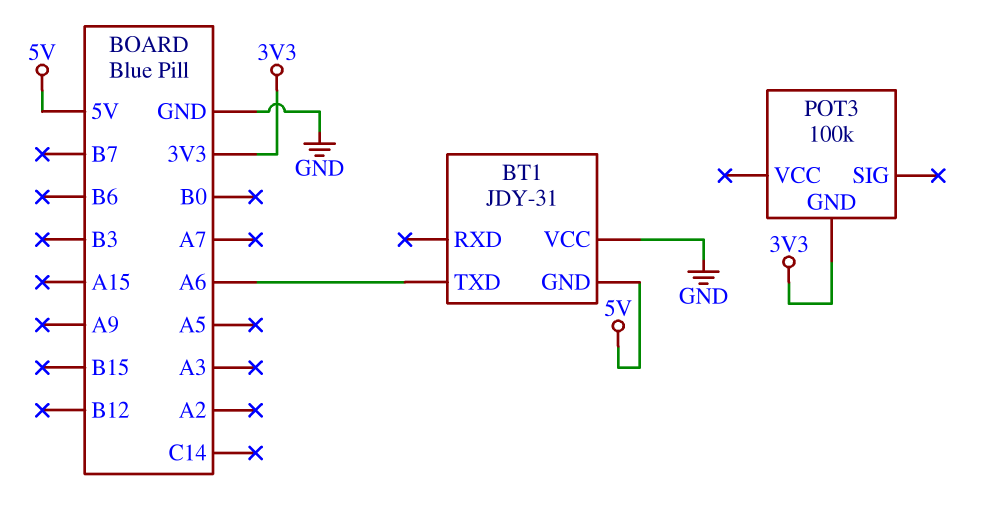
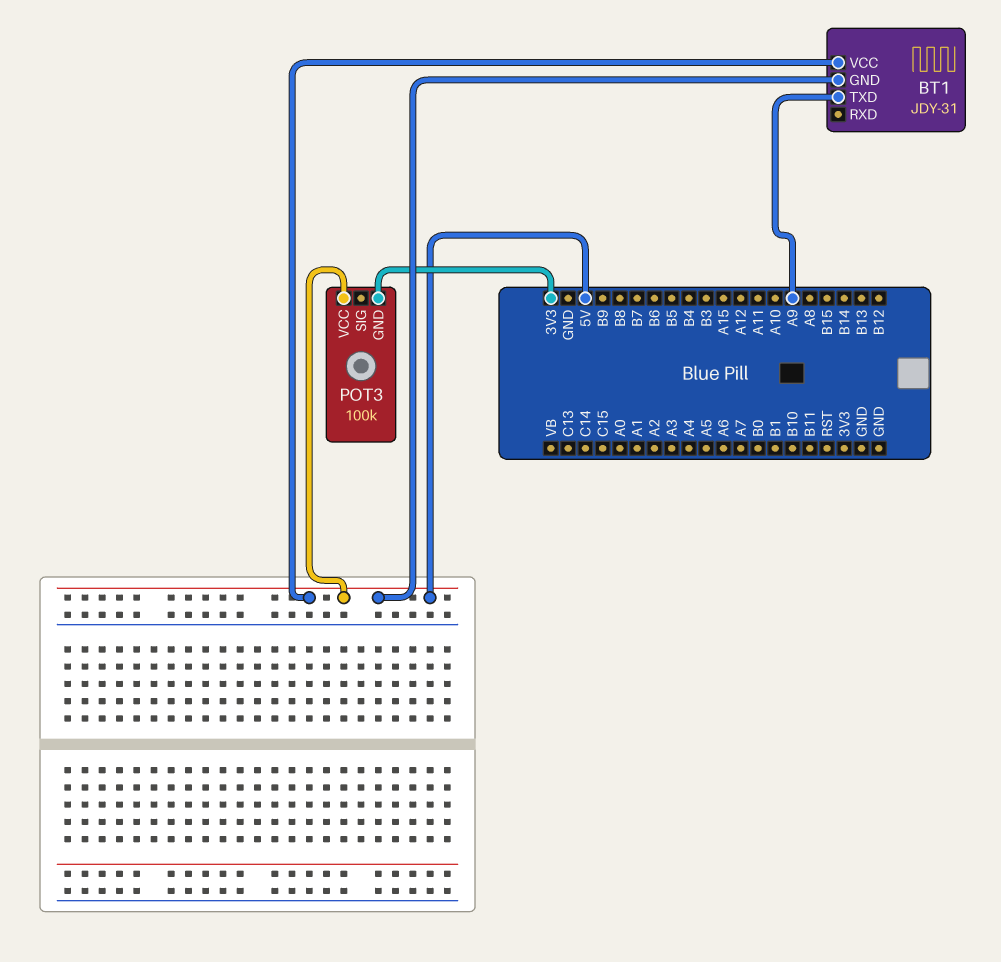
BT1 pin TXD: A6 -> A9
BT1 pin VCC: GND -> 5V
POT3 pin VCC: none -> 5V

